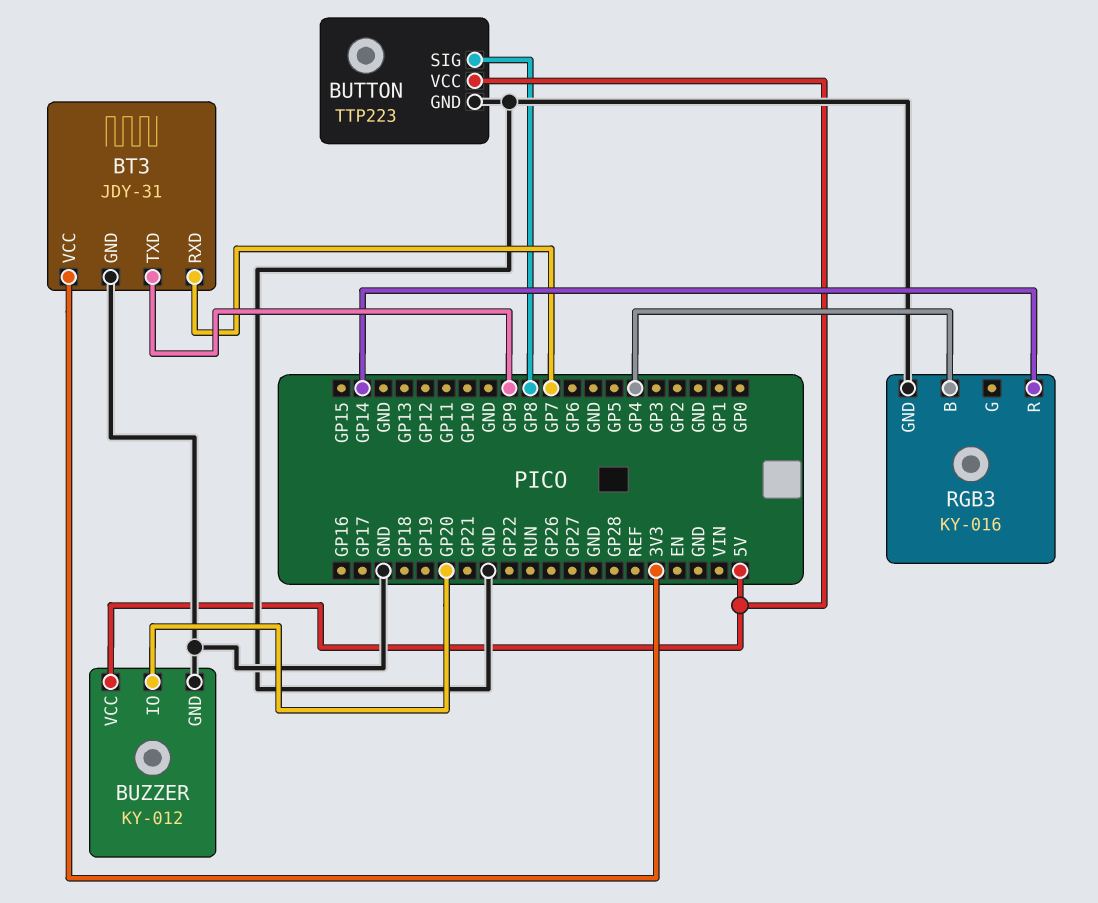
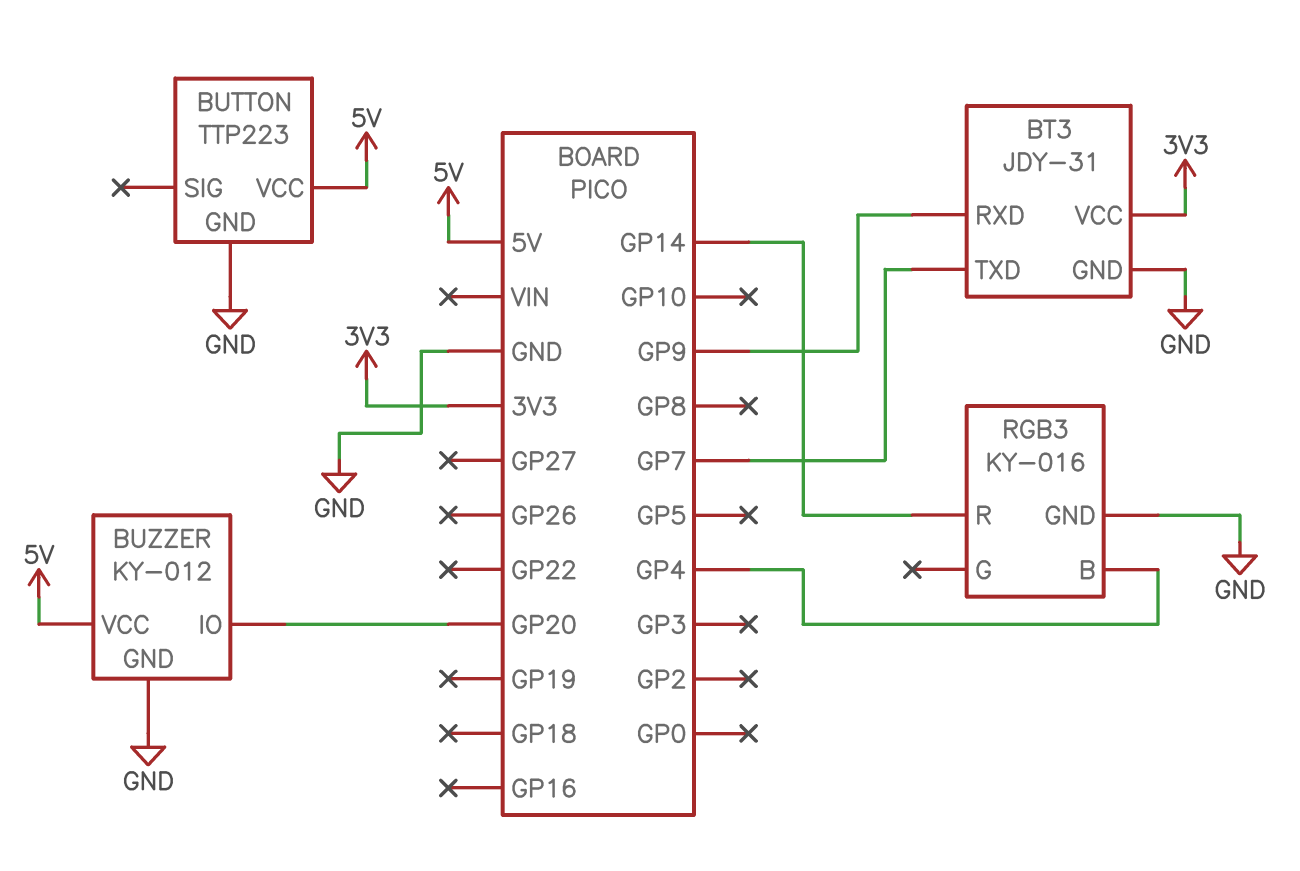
BT3 pin RXD: GP7 -> GP9
BT3 pin TXD: GP9 -> GP7
BUTTON pin SIG: GP8 -> none

